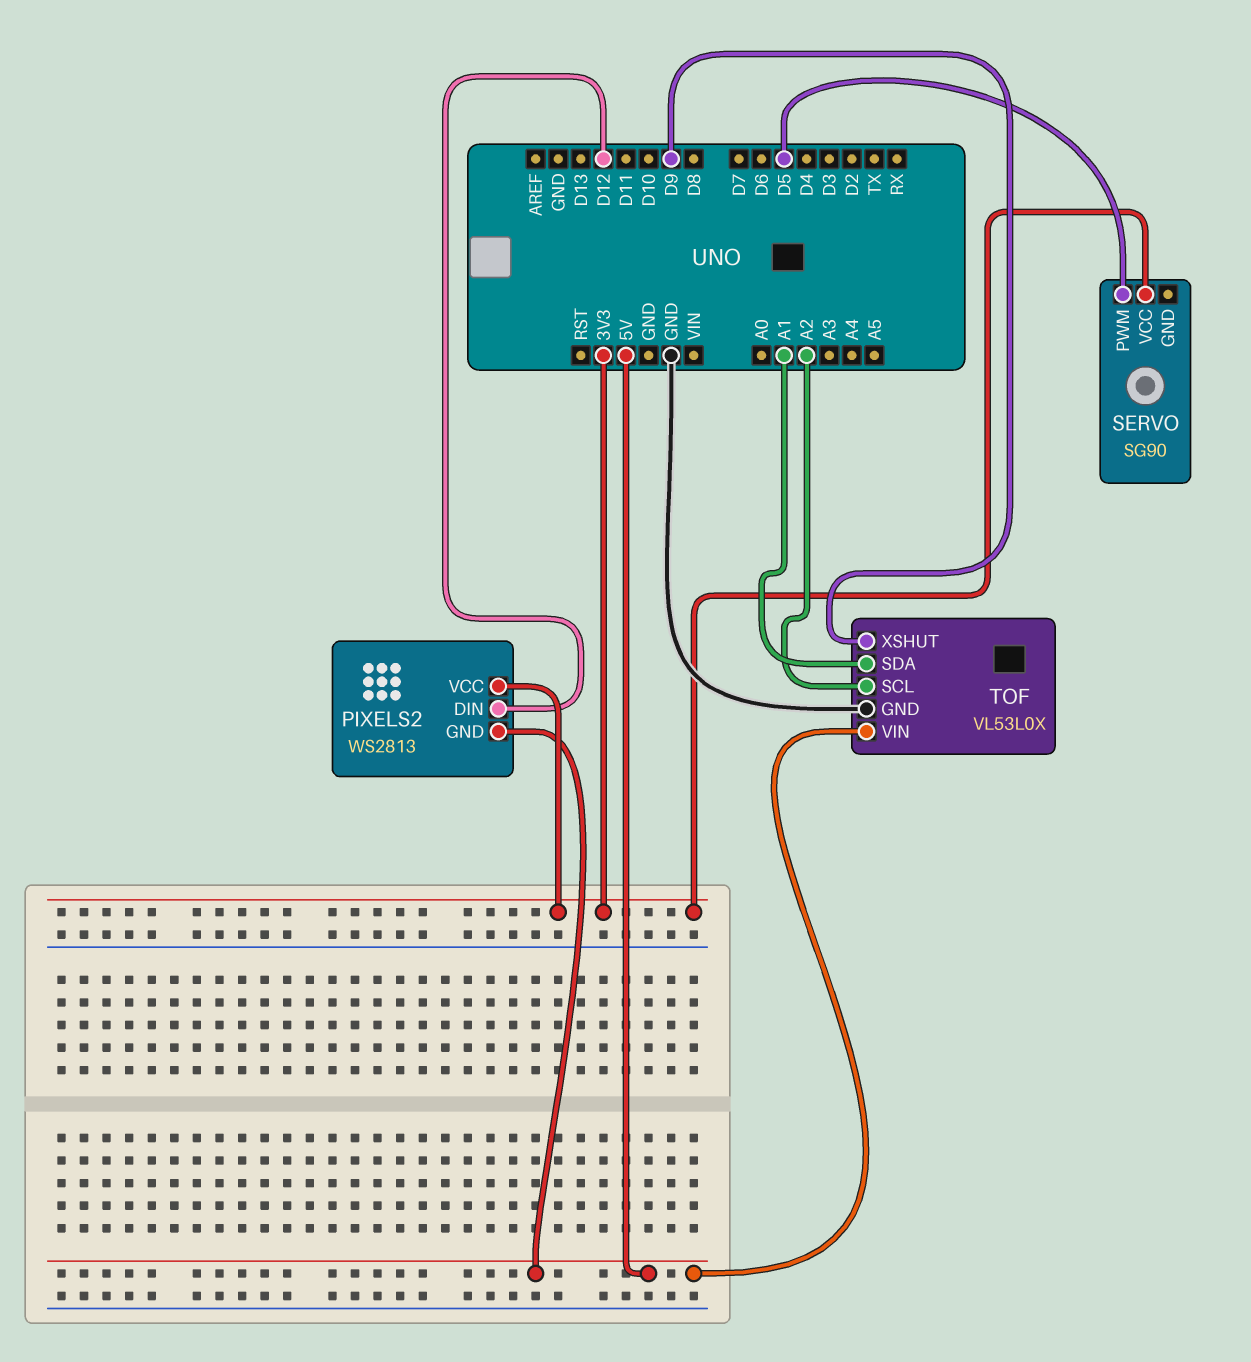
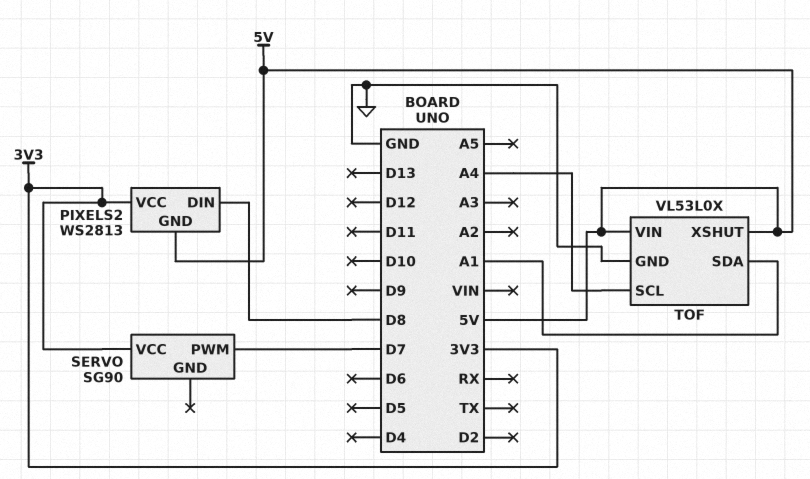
PIXELS2 pin DIN: D12 -> D8
SERVO pin PWM: D5 -> D7
TOF pin SCL: A2 -> A4
TOF pin XSHUT: D9 -> 5V

